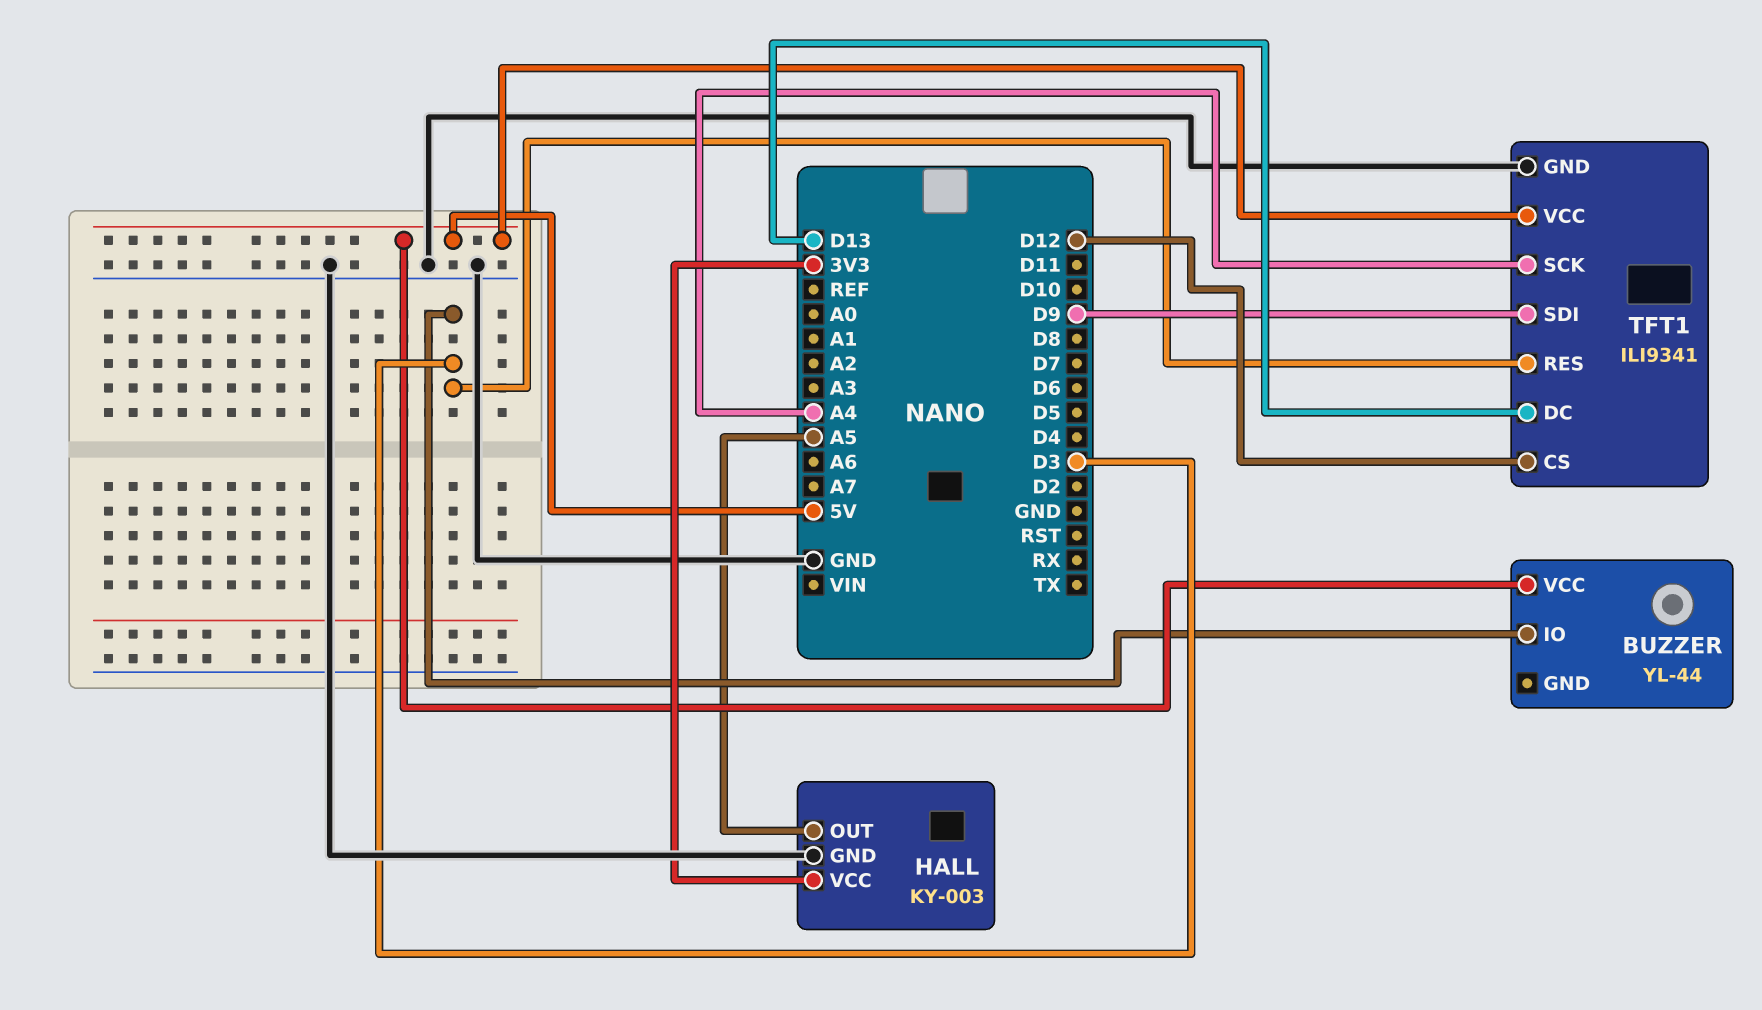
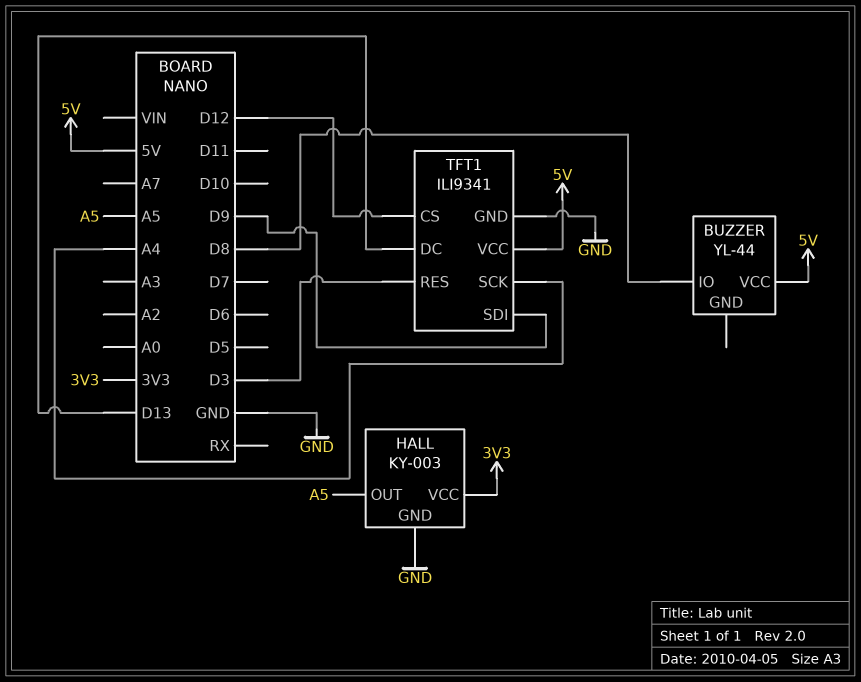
BUZZER pin IO: D3 -> D8

